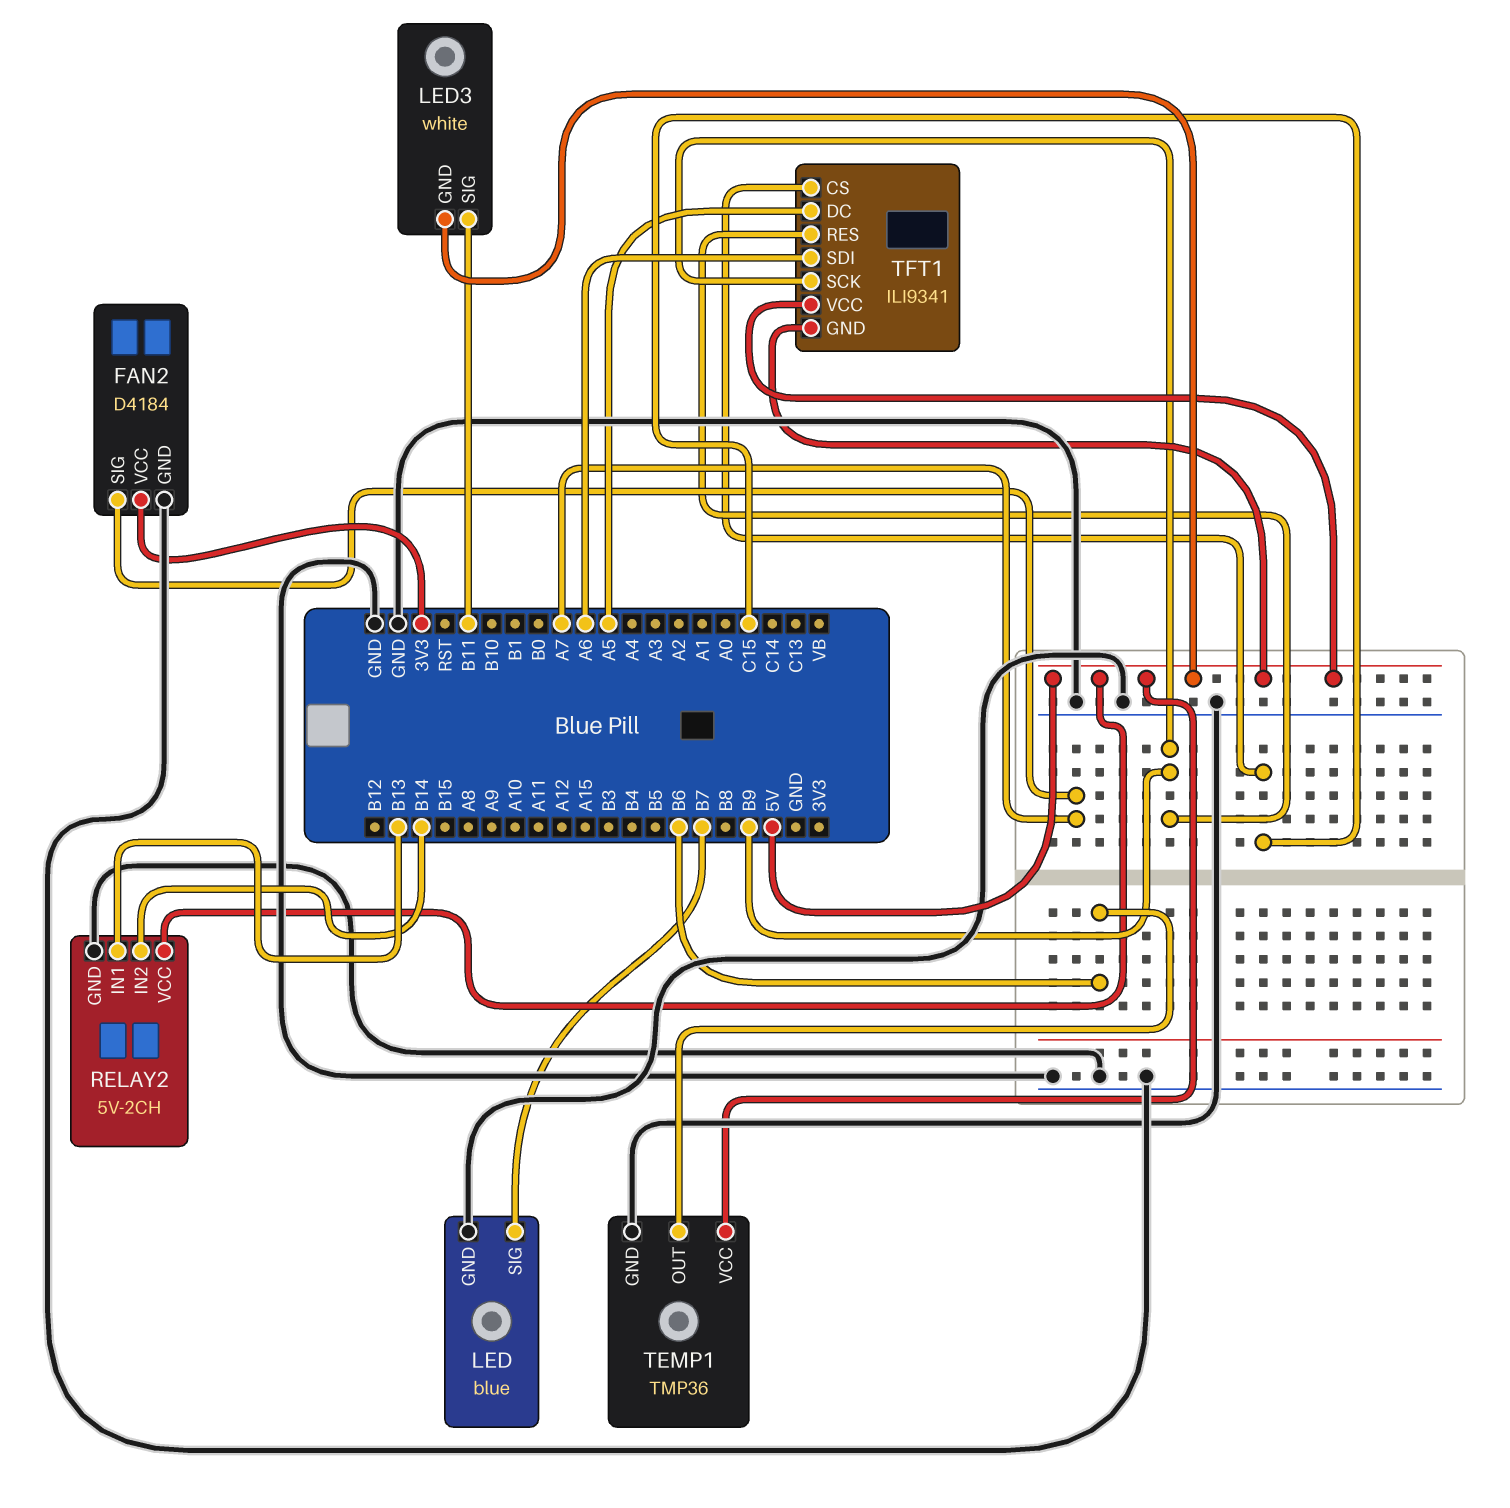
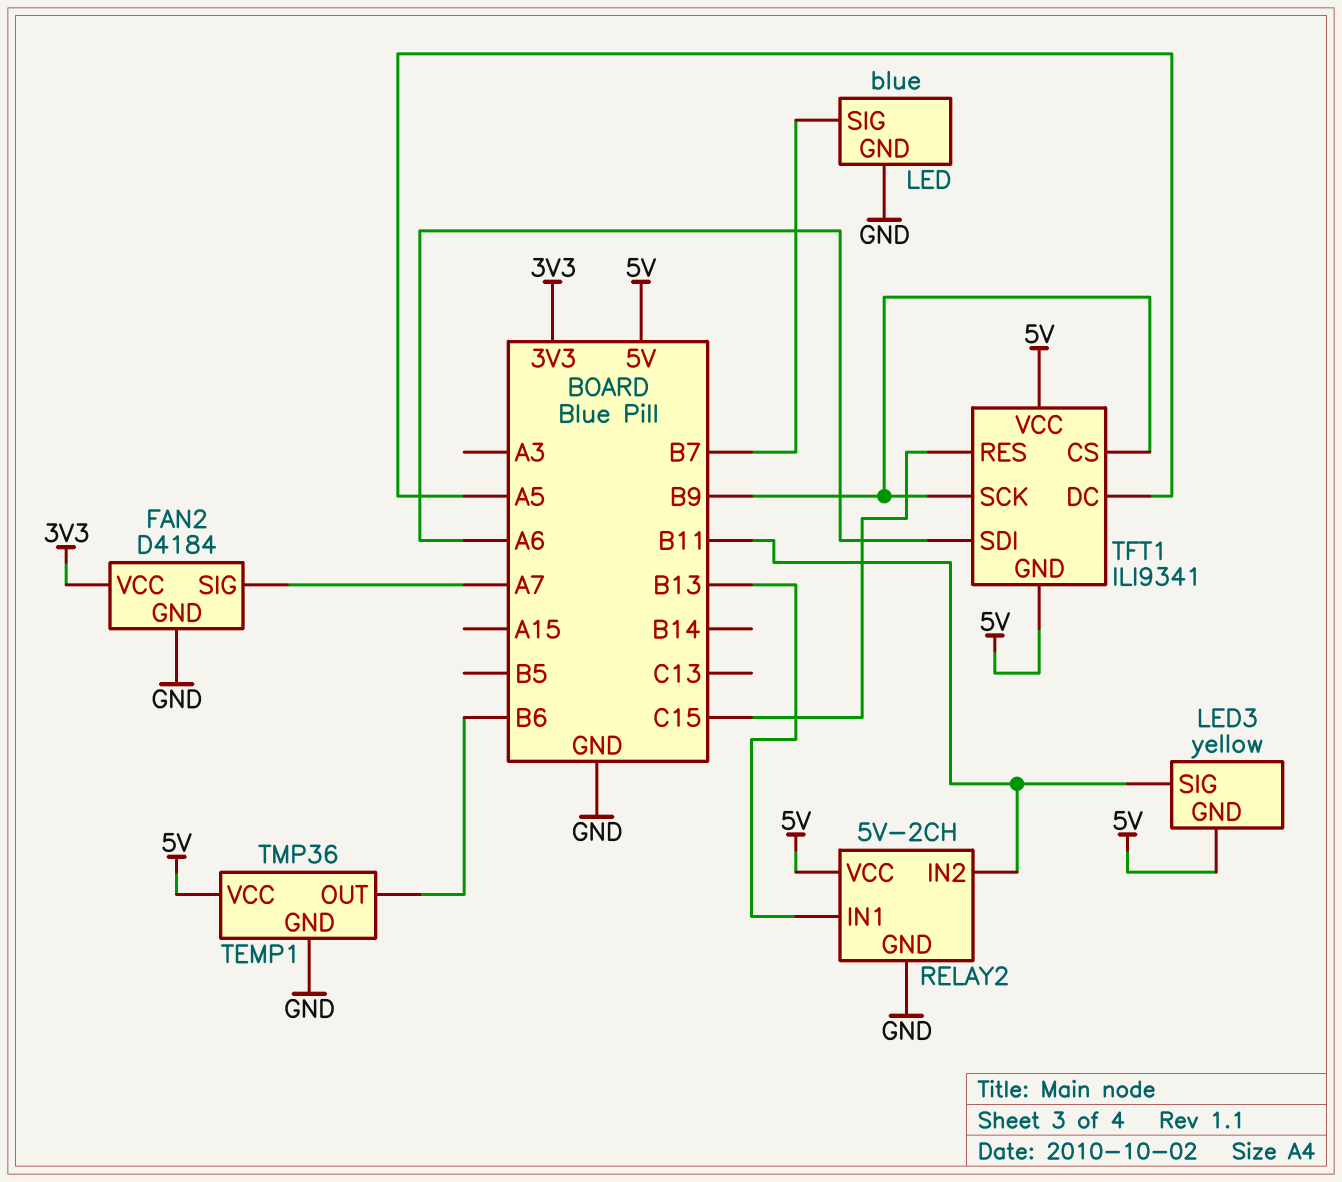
LED3: white -> yellow
RELAY2 pin IN2: B14 -> B11
TFT1 pin CS: C15 -> B9
TFT1 pin RES: B9 -> C15

